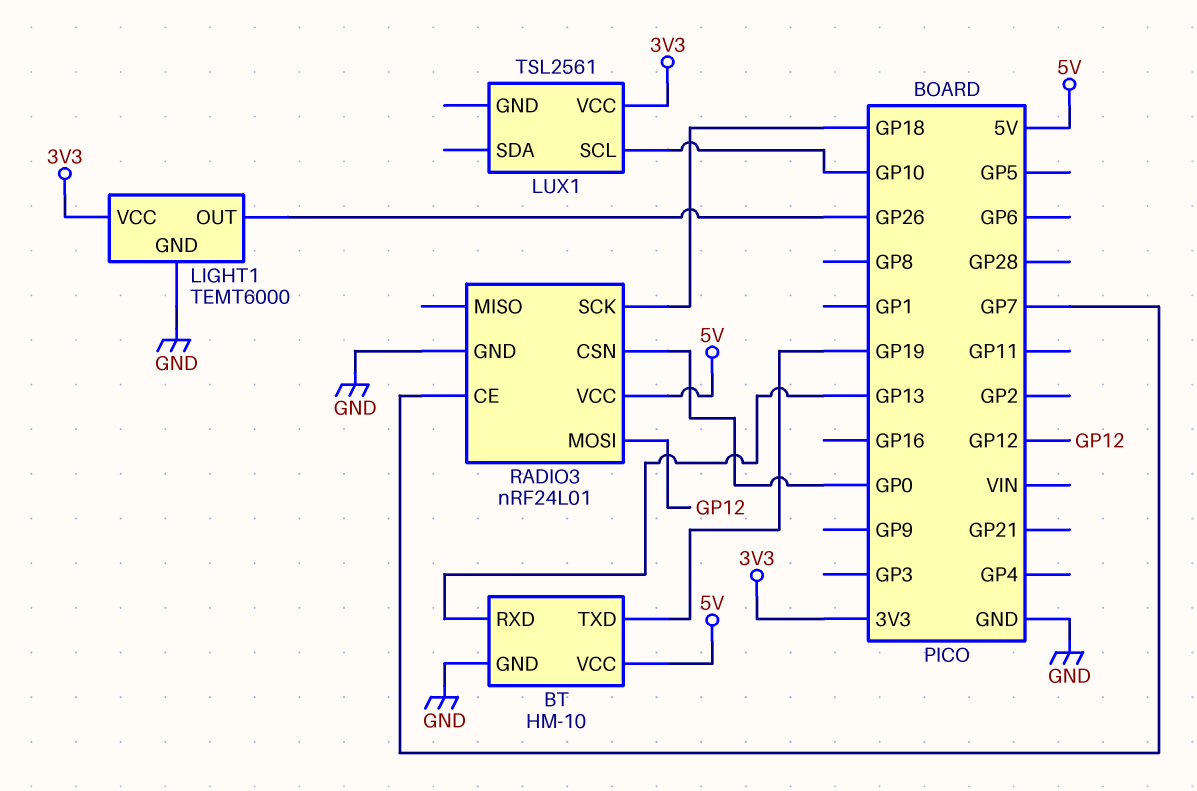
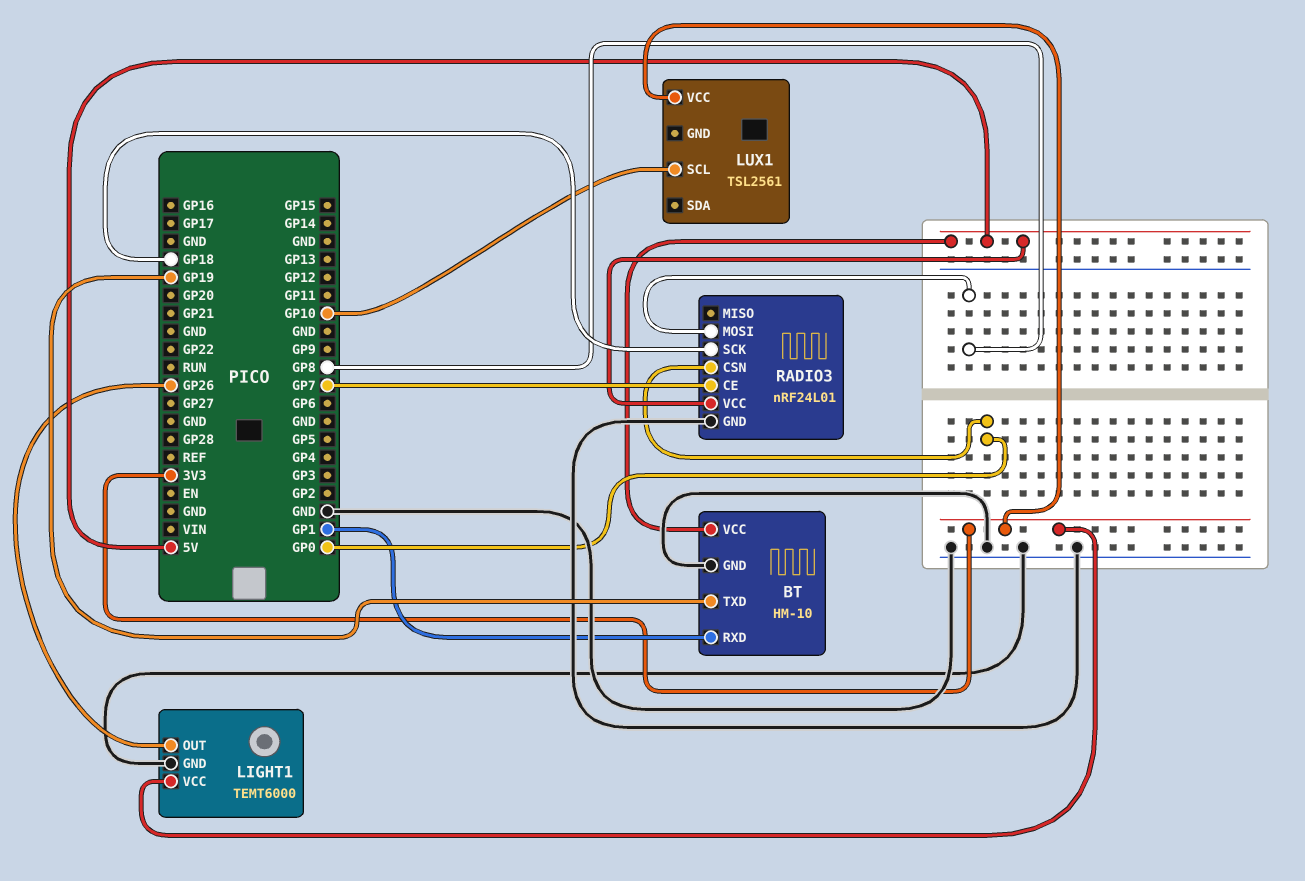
BT pin RXD: GP13 -> GP1
RADIO3 pin MOSI: GP12 -> GP8

